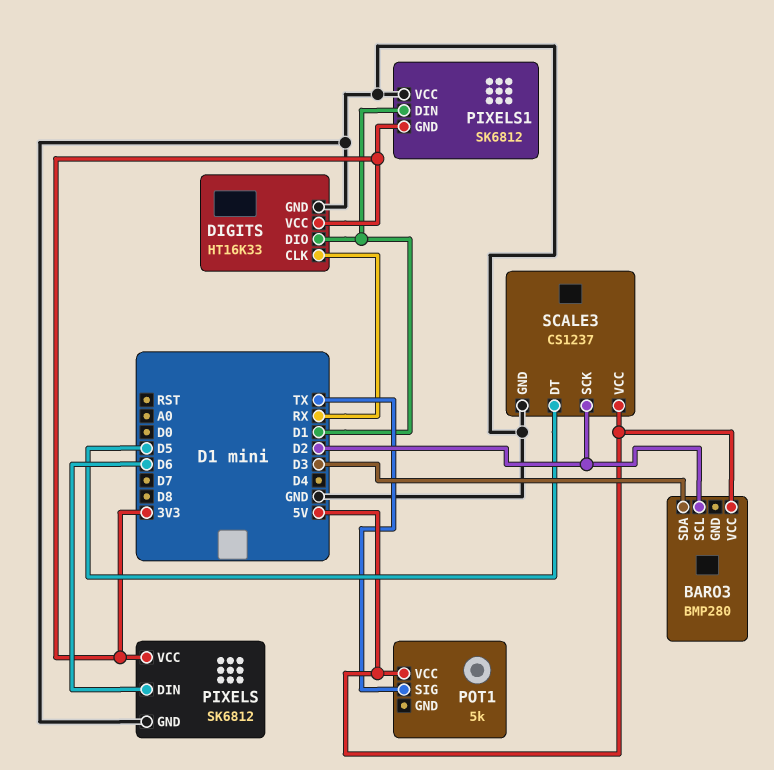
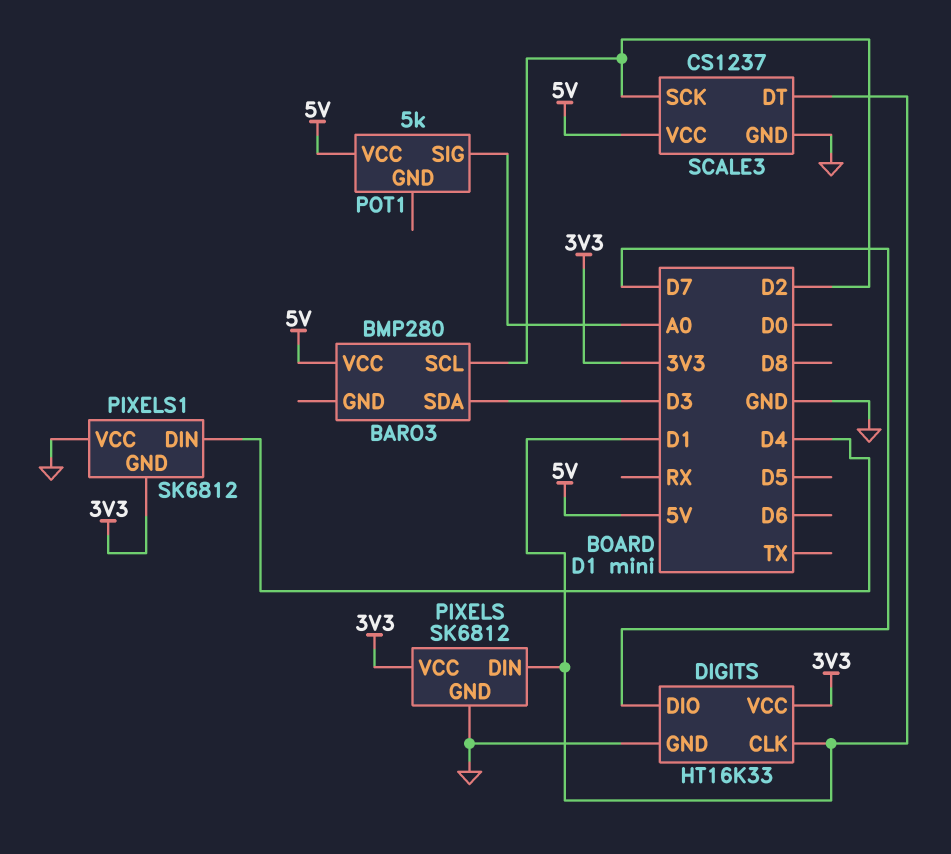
DIGITS pin CLK: RX -> D1
DIGITS pin DIO: D1 -> D7
PIXELS pin DIN: D6 -> D1
PIXELS1 pin DIN: D1 -> D4
POT1 pin SIG: TX -> A0
SCALE3 pin DT: D5 -> D1

